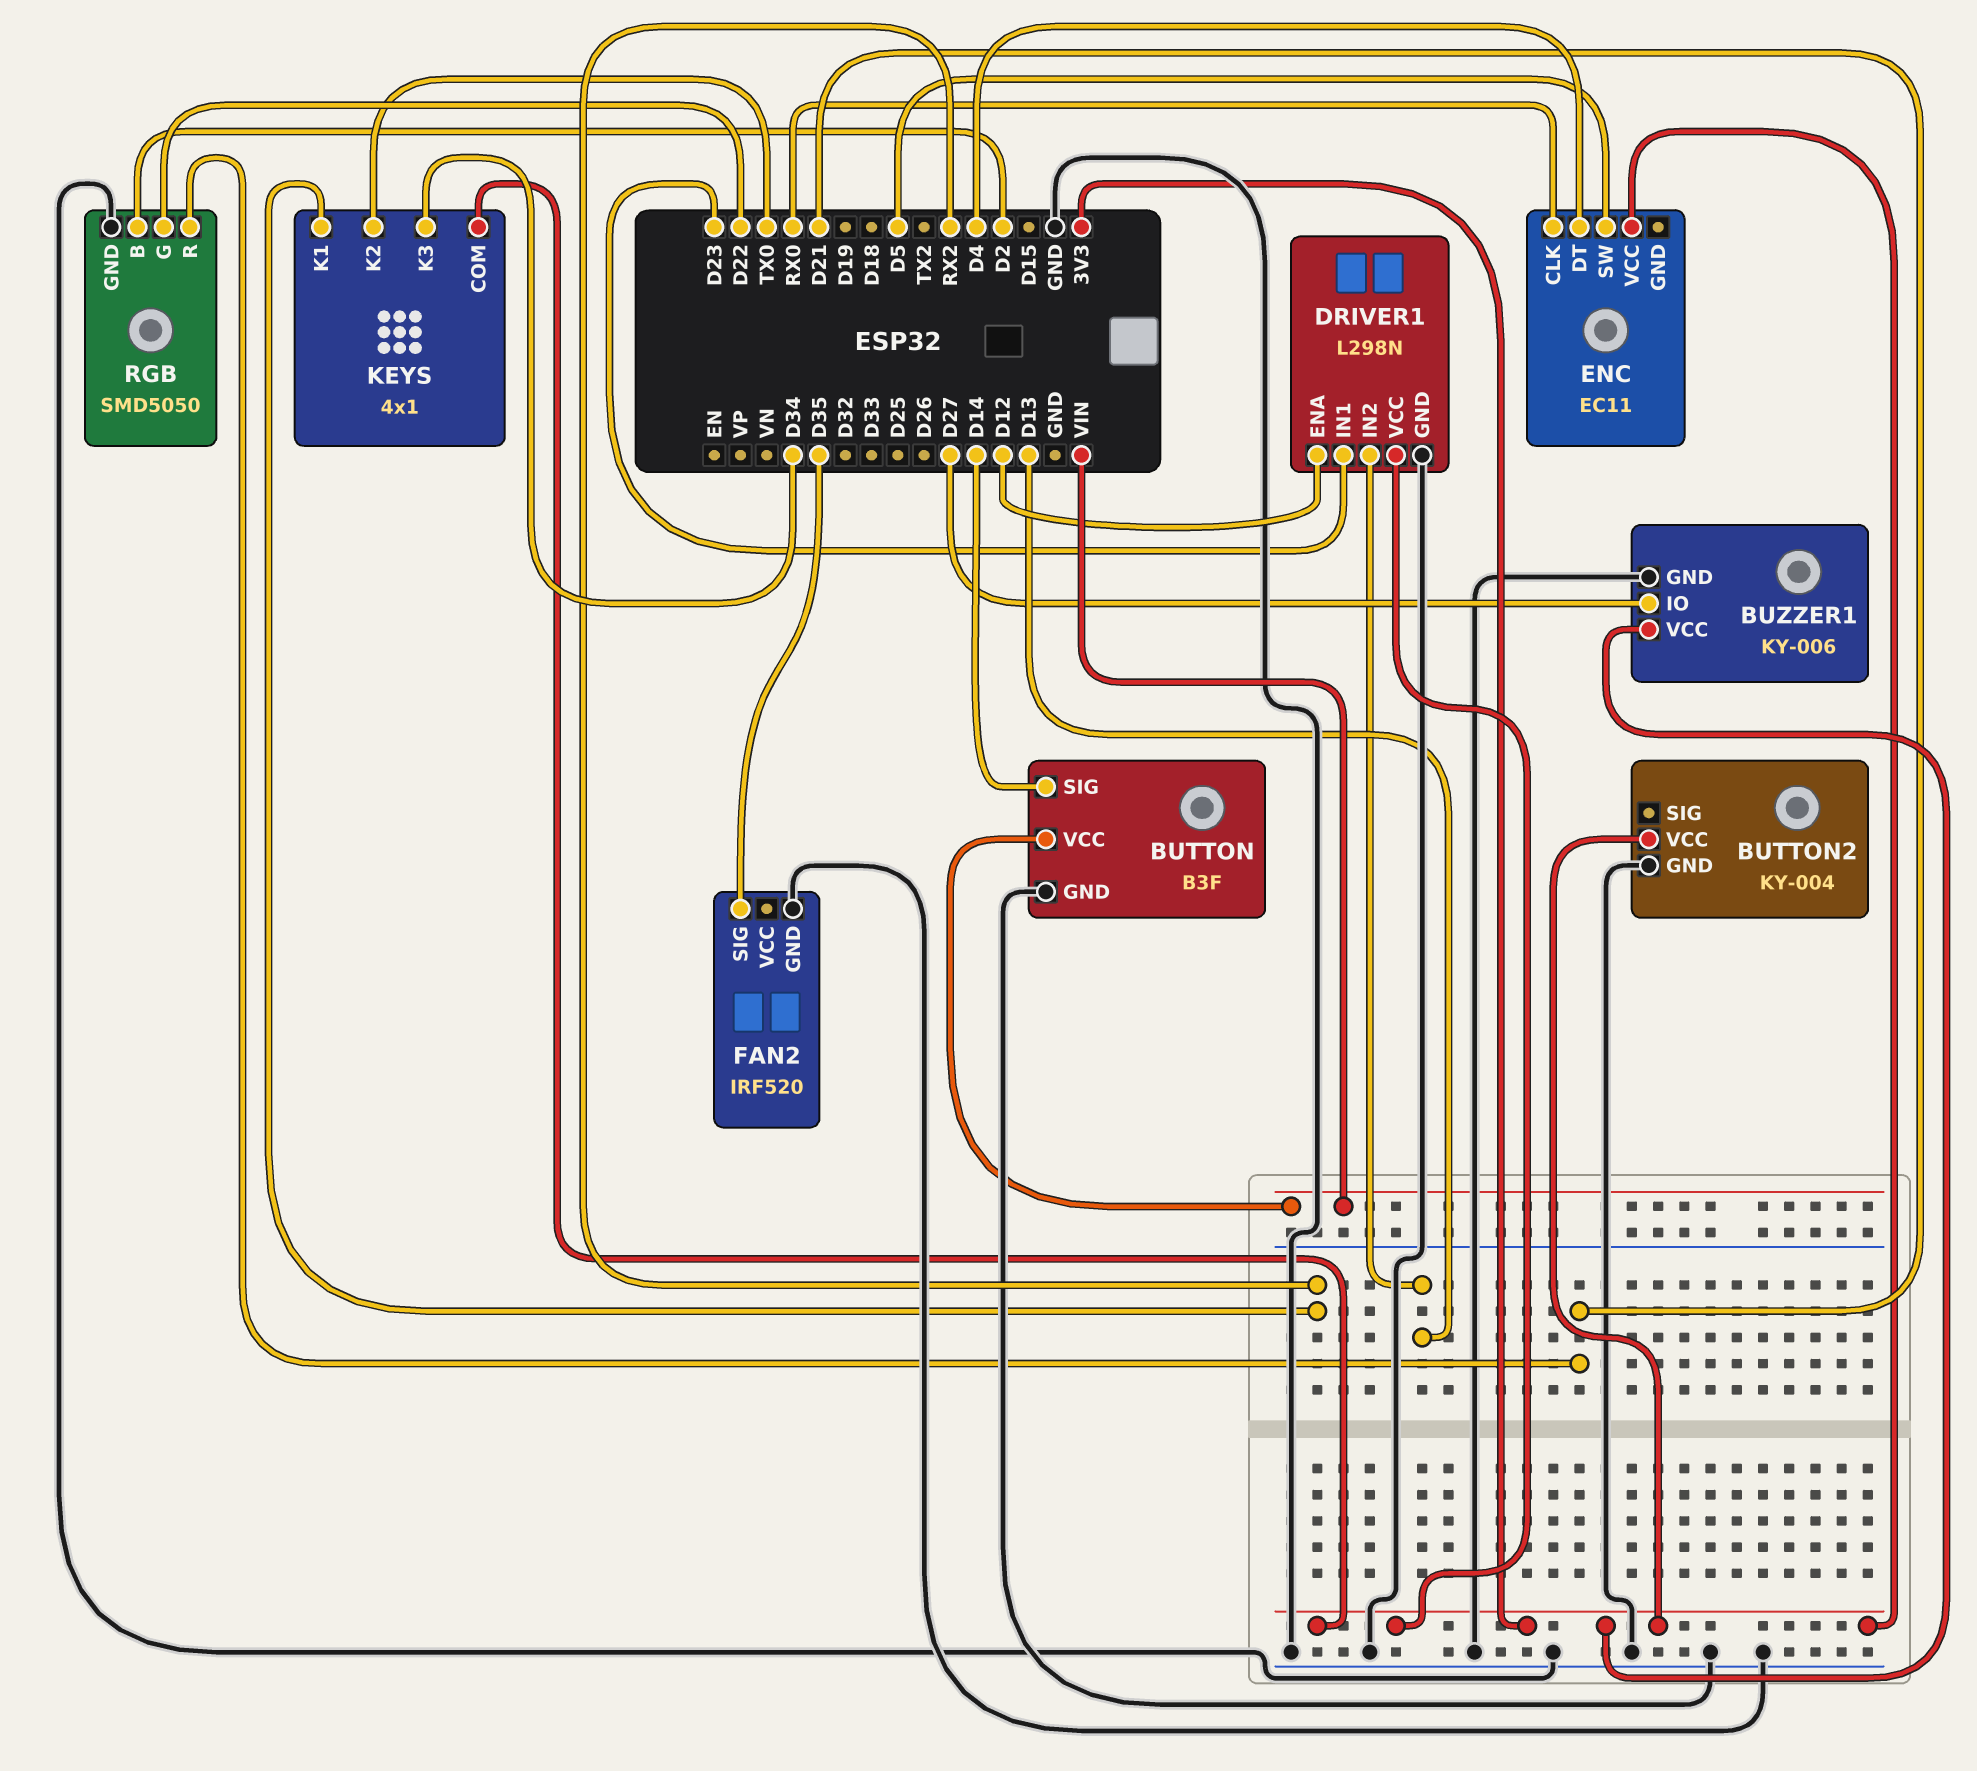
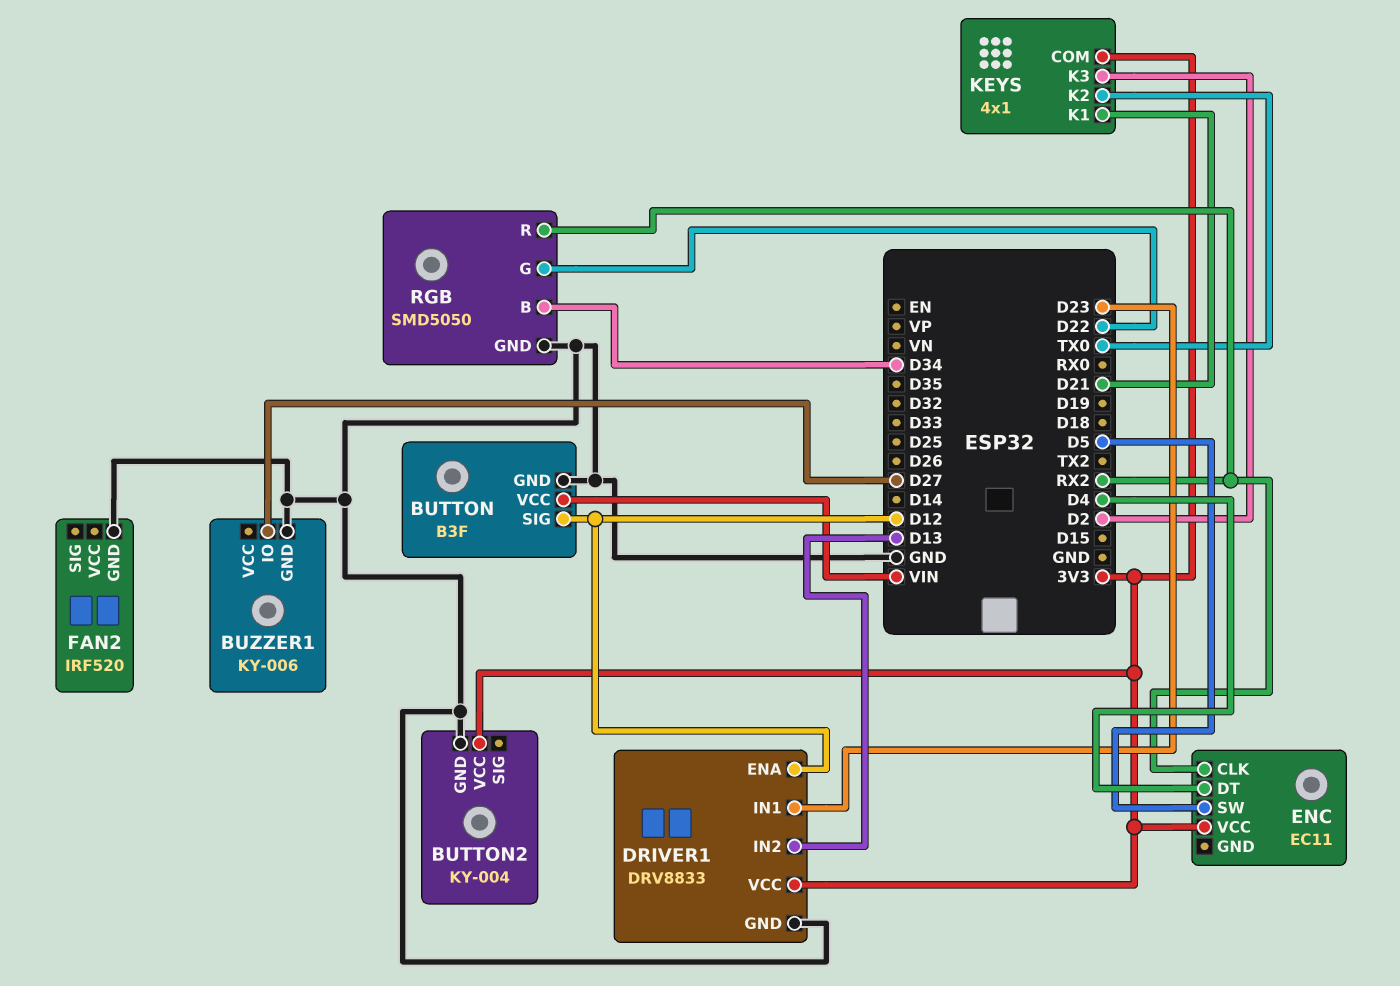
BUTTON pin SIG: D14 -> D12
BUZZER1 pin VCC: 3V3 -> none
DRIVER1: L298N -> DRV8833
ENC pin CLK: RX0 -> RX2
FAN2 pin SIG: D35 -> none
KEYS pin K1: RX2 -> D21
KEYS pin K3: D34 -> D2
RGB pin B: D2 -> D34
RGB pin R: D21 -> RX2

